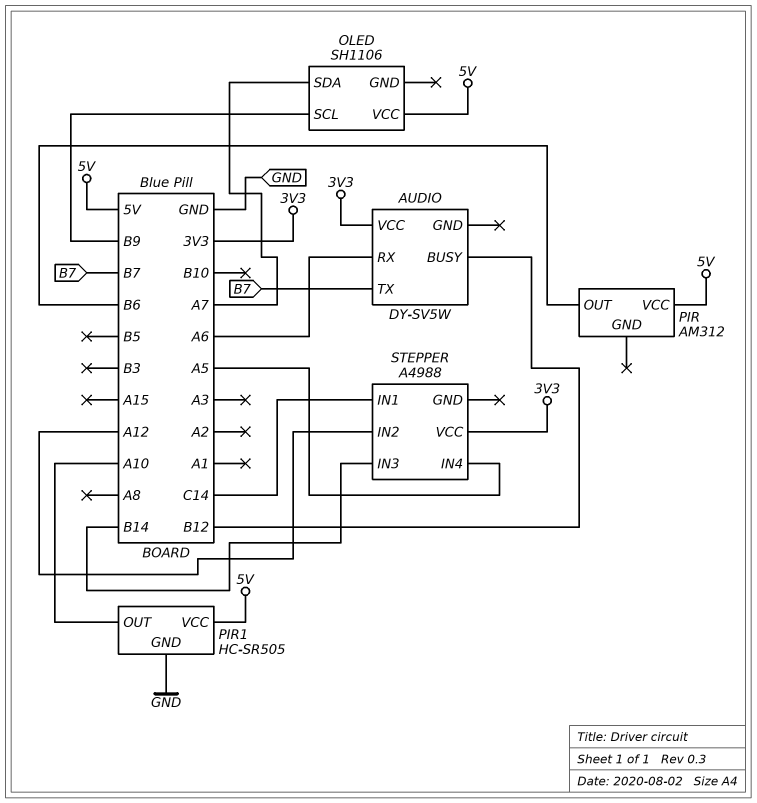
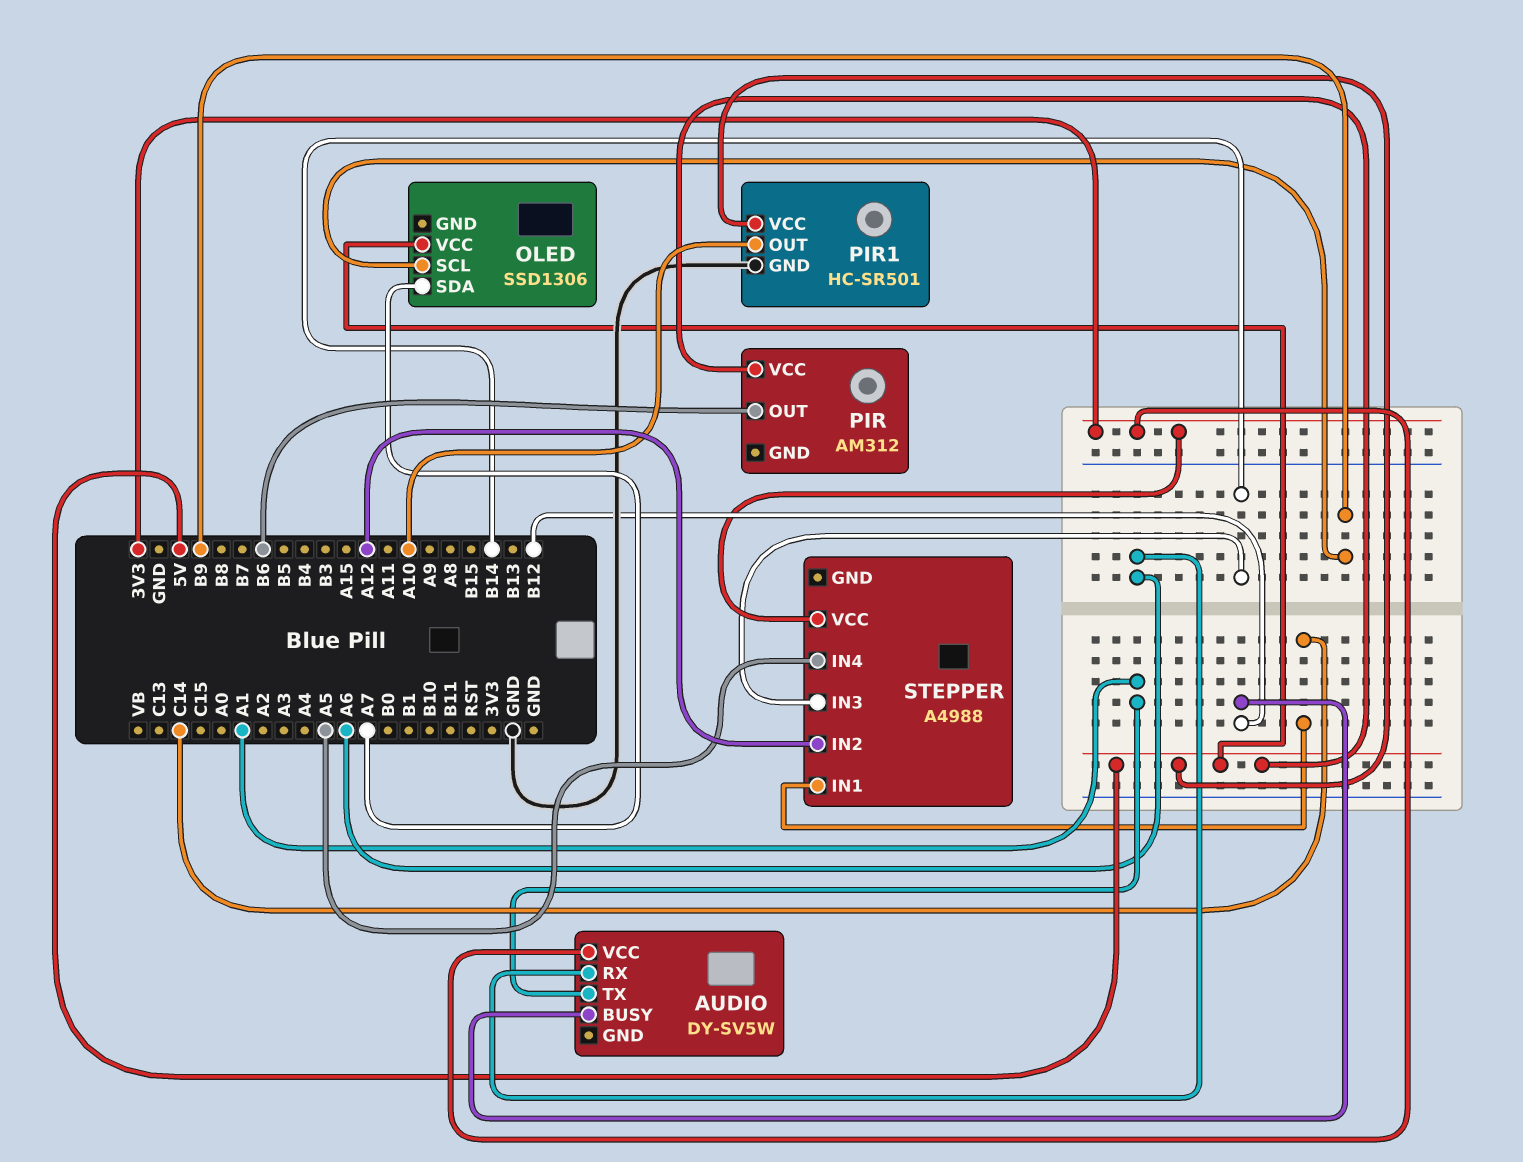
AUDIO pin TX: B7 -> A1
OLED: SH1106 -> SSD1306
PIR1: HC-SR505 -> HC-SR501

